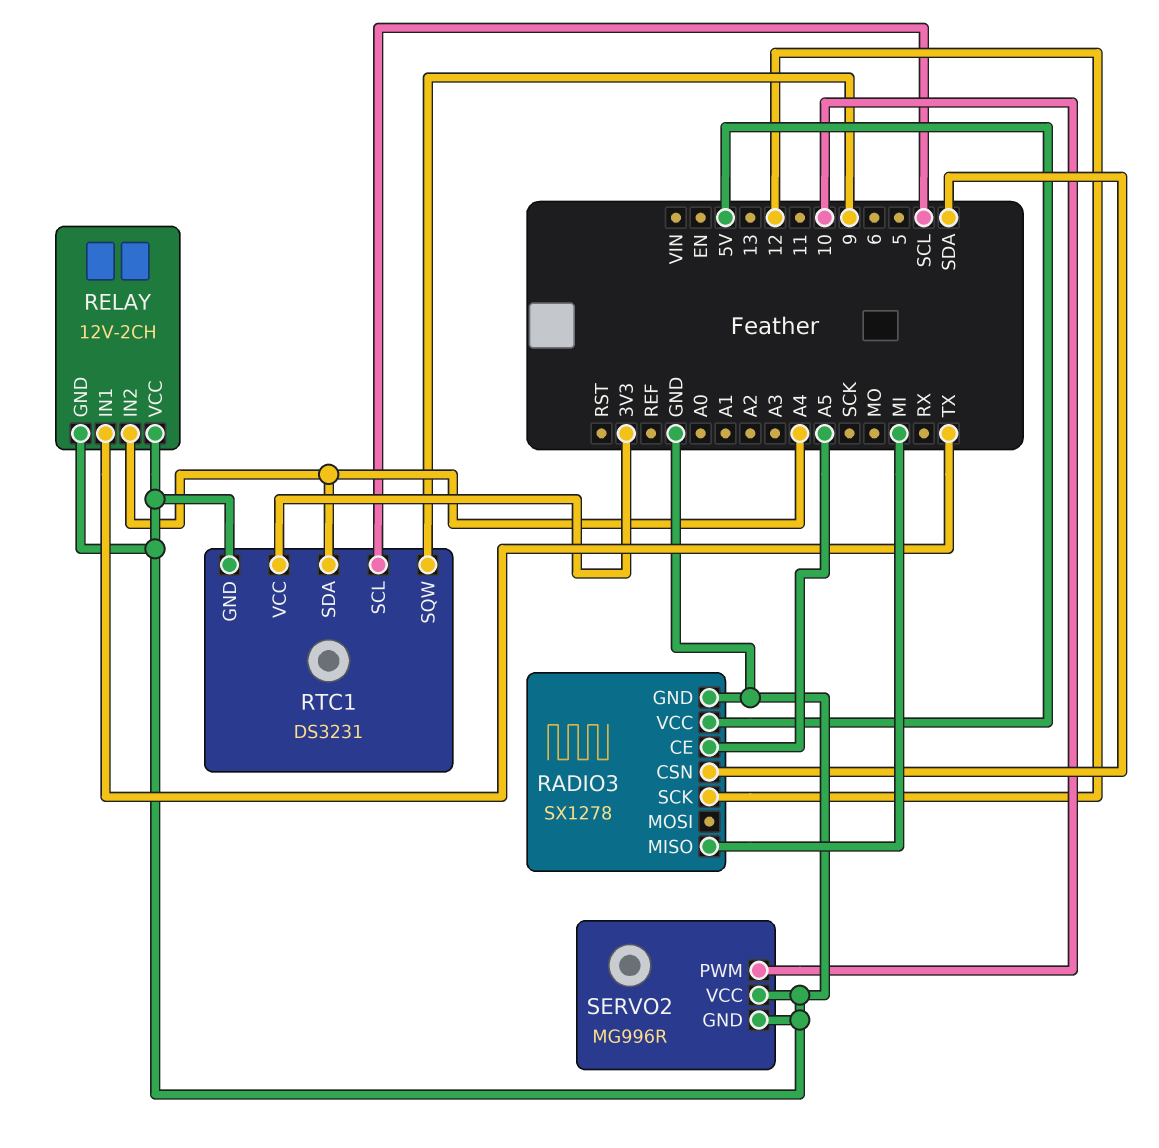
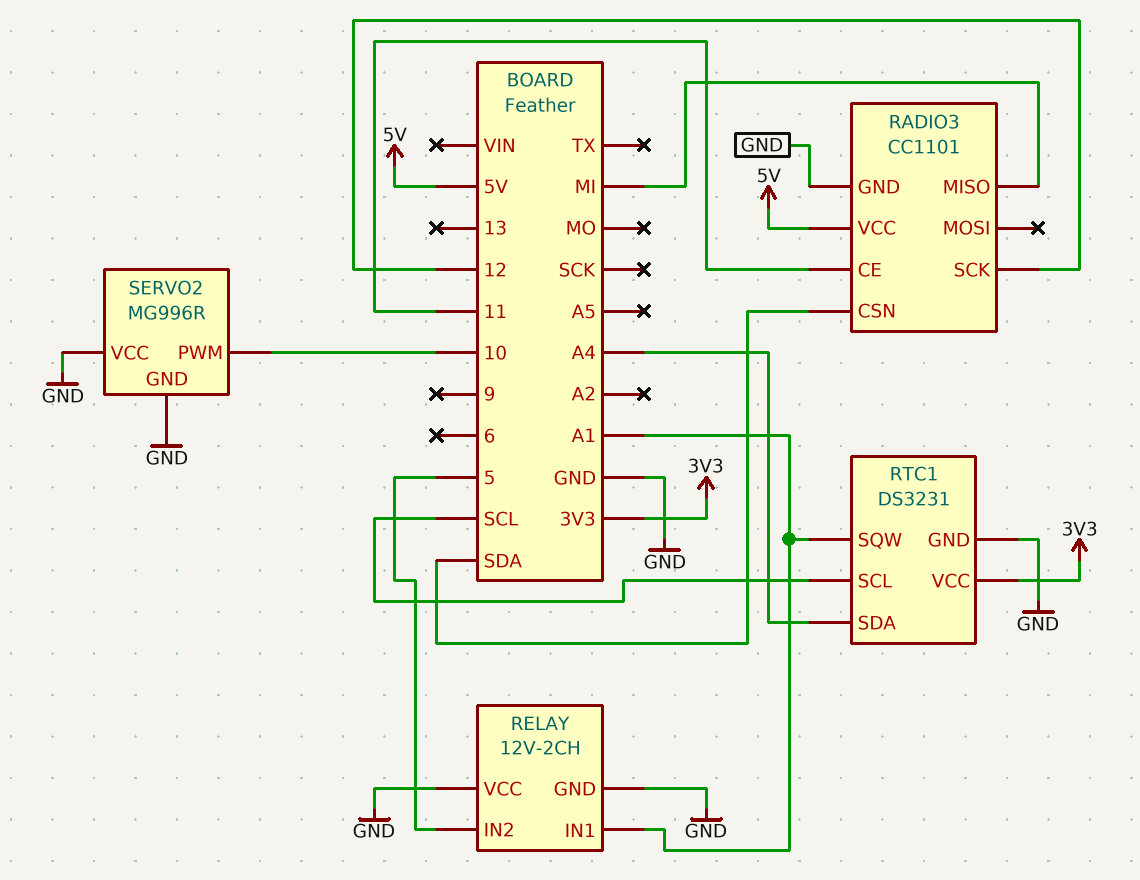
RADIO3: SX1278 -> CC1101
RADIO3 pin CE: A5 -> 11
RELAY pin IN1: TX -> A1
RELAY pin IN2: A4 -> 5
RTC1 pin SQW: 9 -> A1

